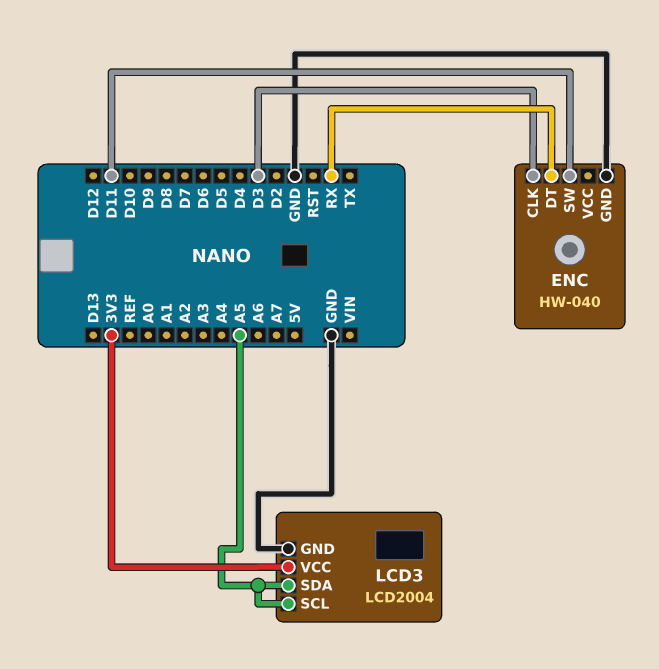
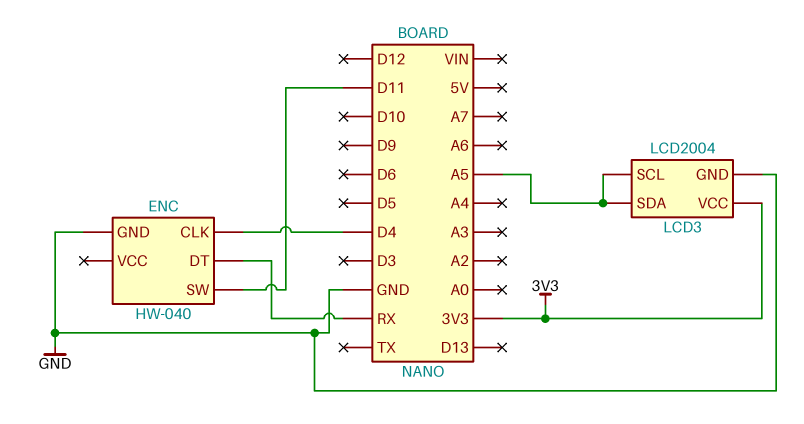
ENC pin CLK: D3 -> D4

